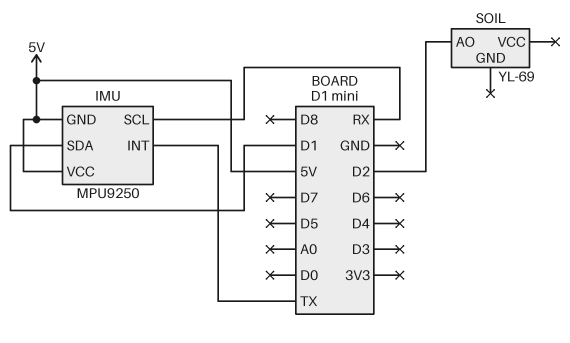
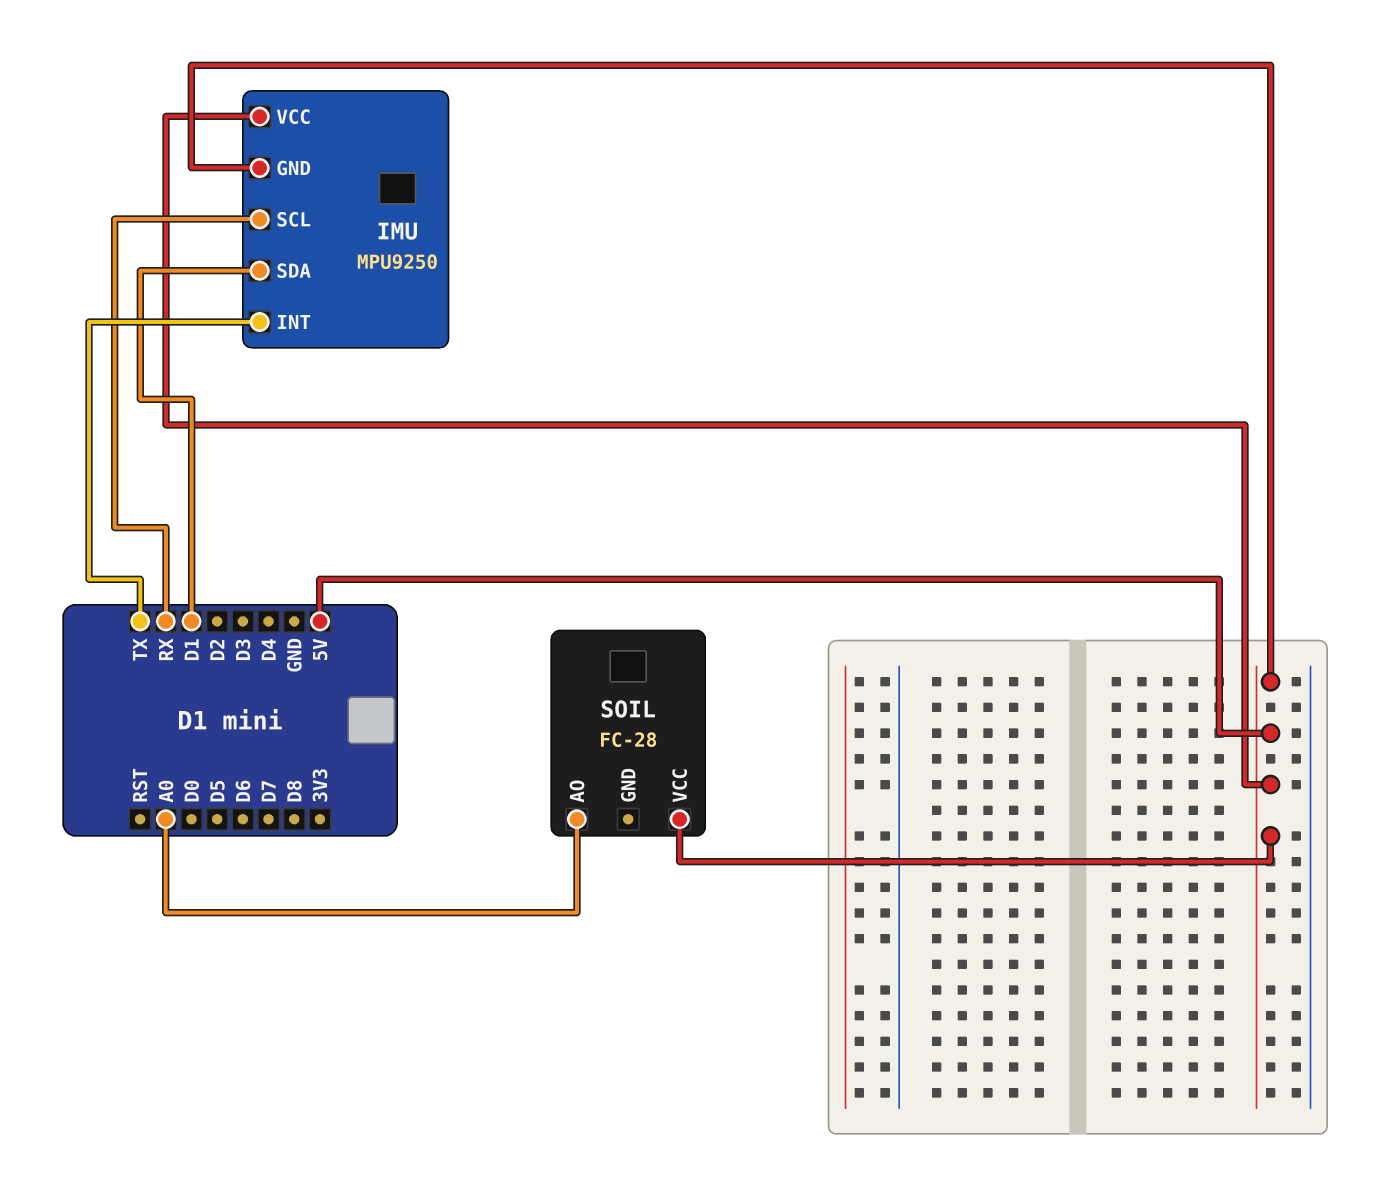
SOIL: YL-69 -> FC-28
SOIL pin AO: D2 -> A0
SOIL pin VCC: none -> 5V

